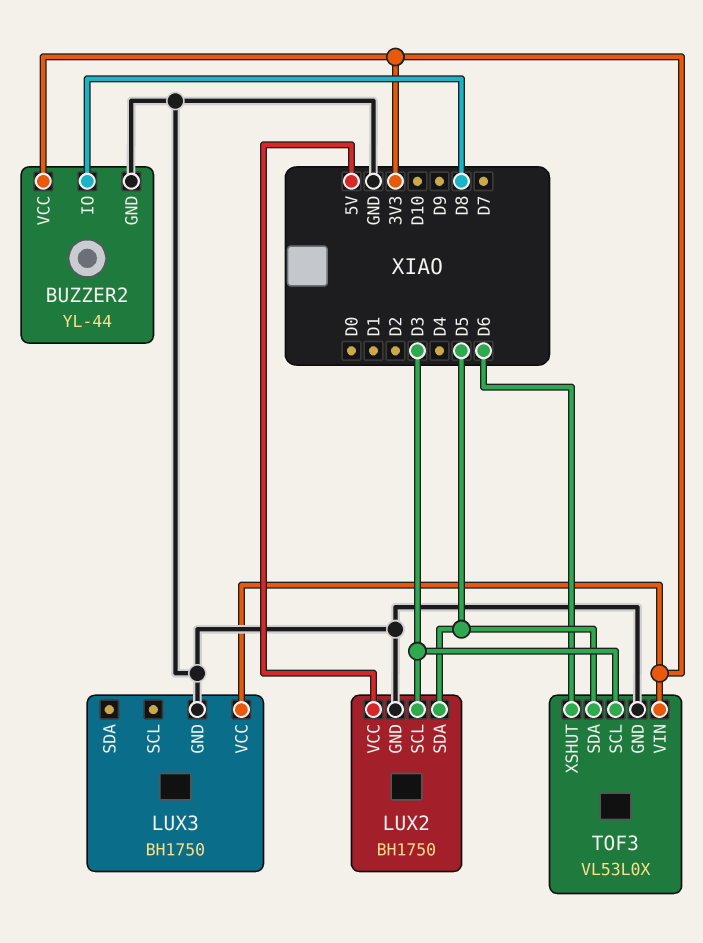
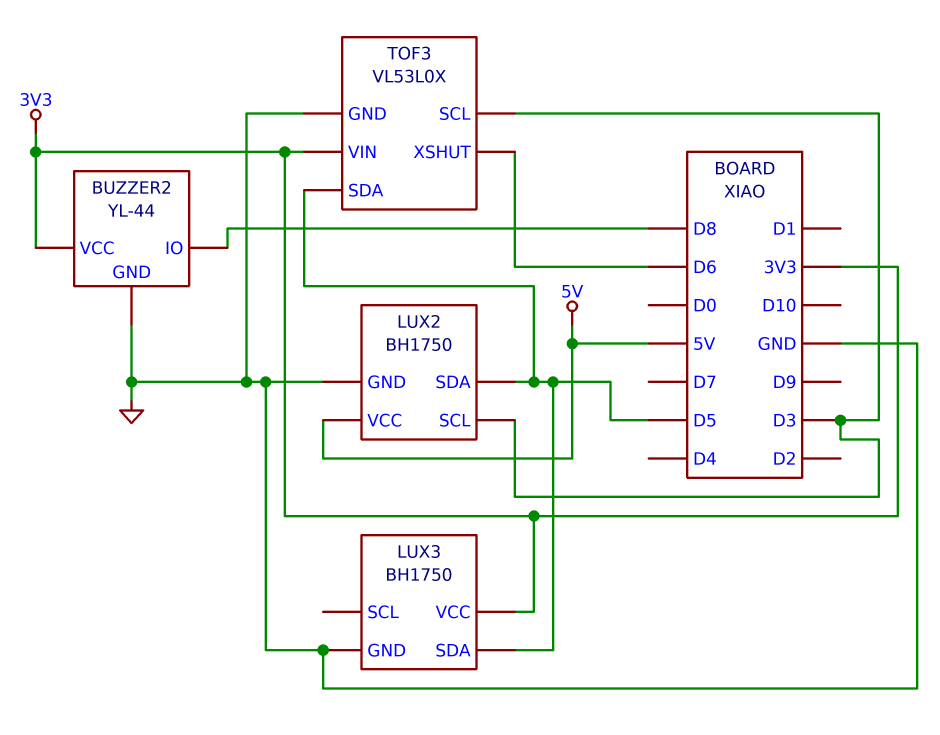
LUX3 pin SDA: none -> D5

